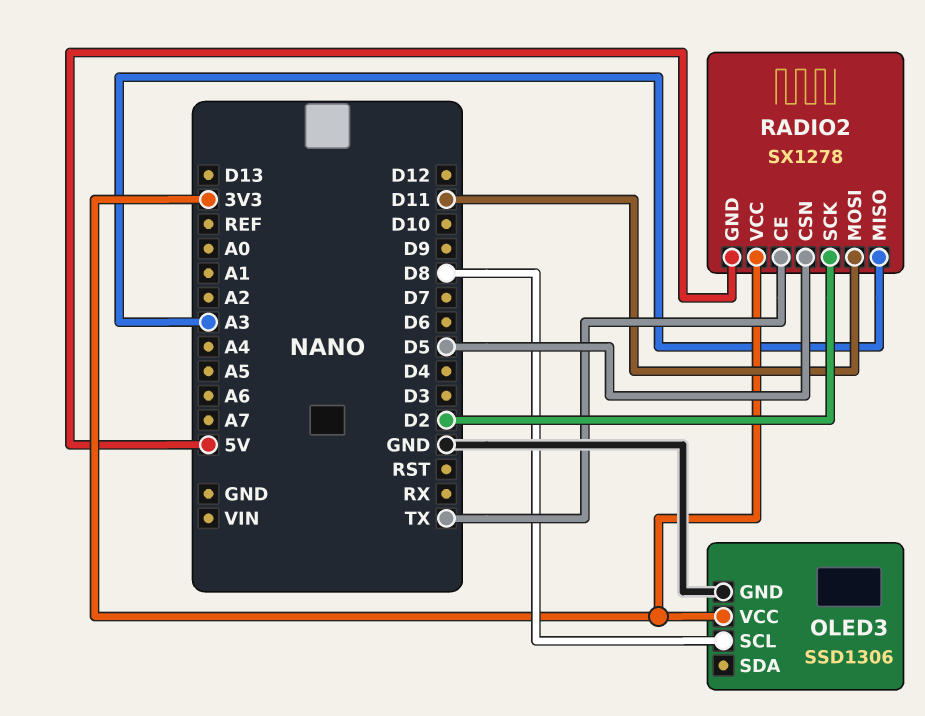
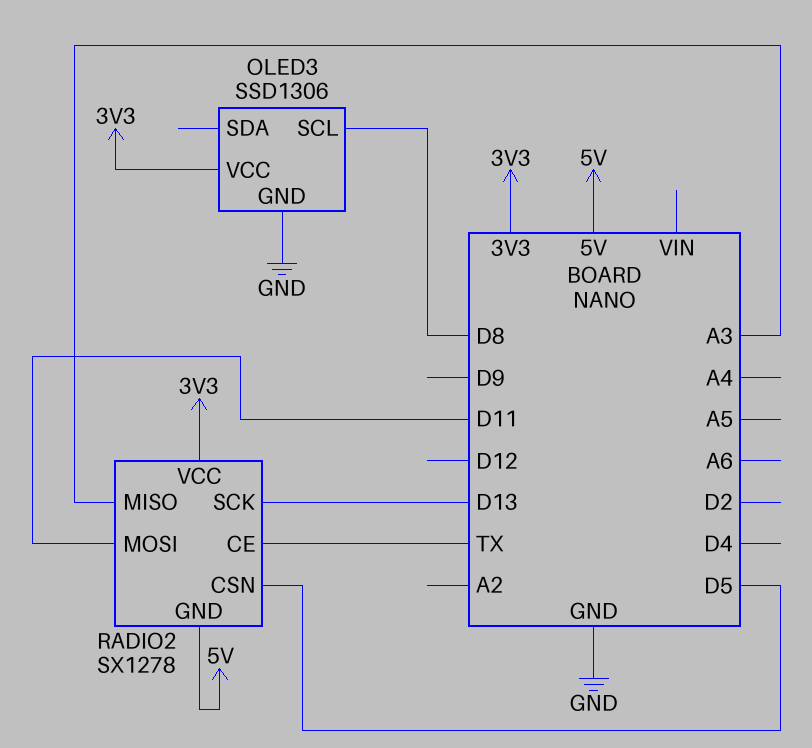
RADIO2 pin SCK: D2 -> D13

